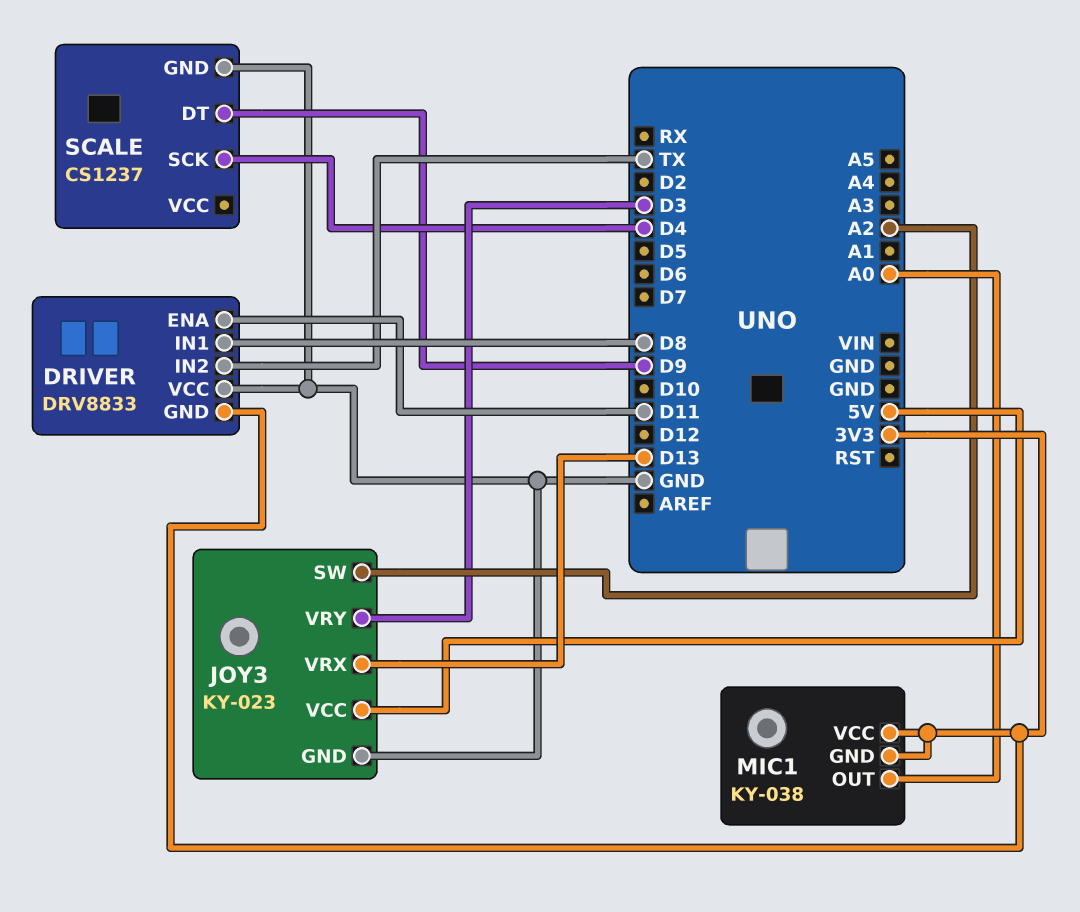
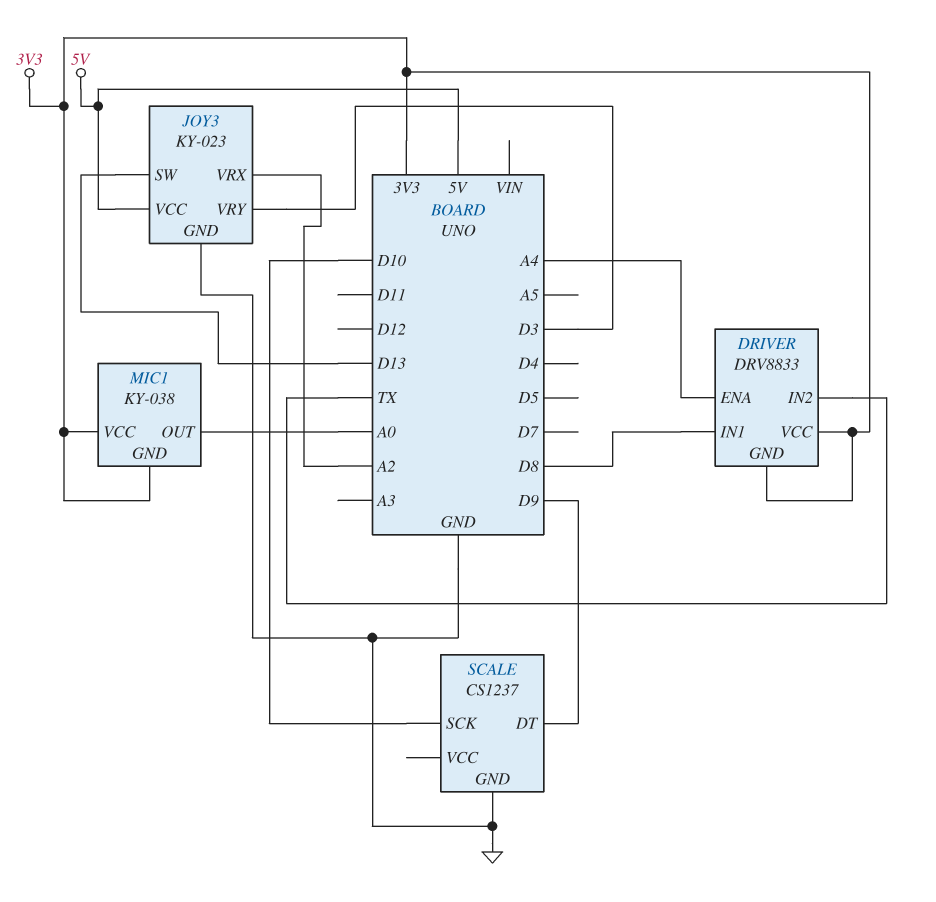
DRIVER pin ENA: D11 -> A4
DRIVER pin VCC: GND -> 3V3
JOY3 pin SW: A2 -> D13
JOY3 pin VRX: D13 -> A2
SCALE pin SCK: D4 -> D10

